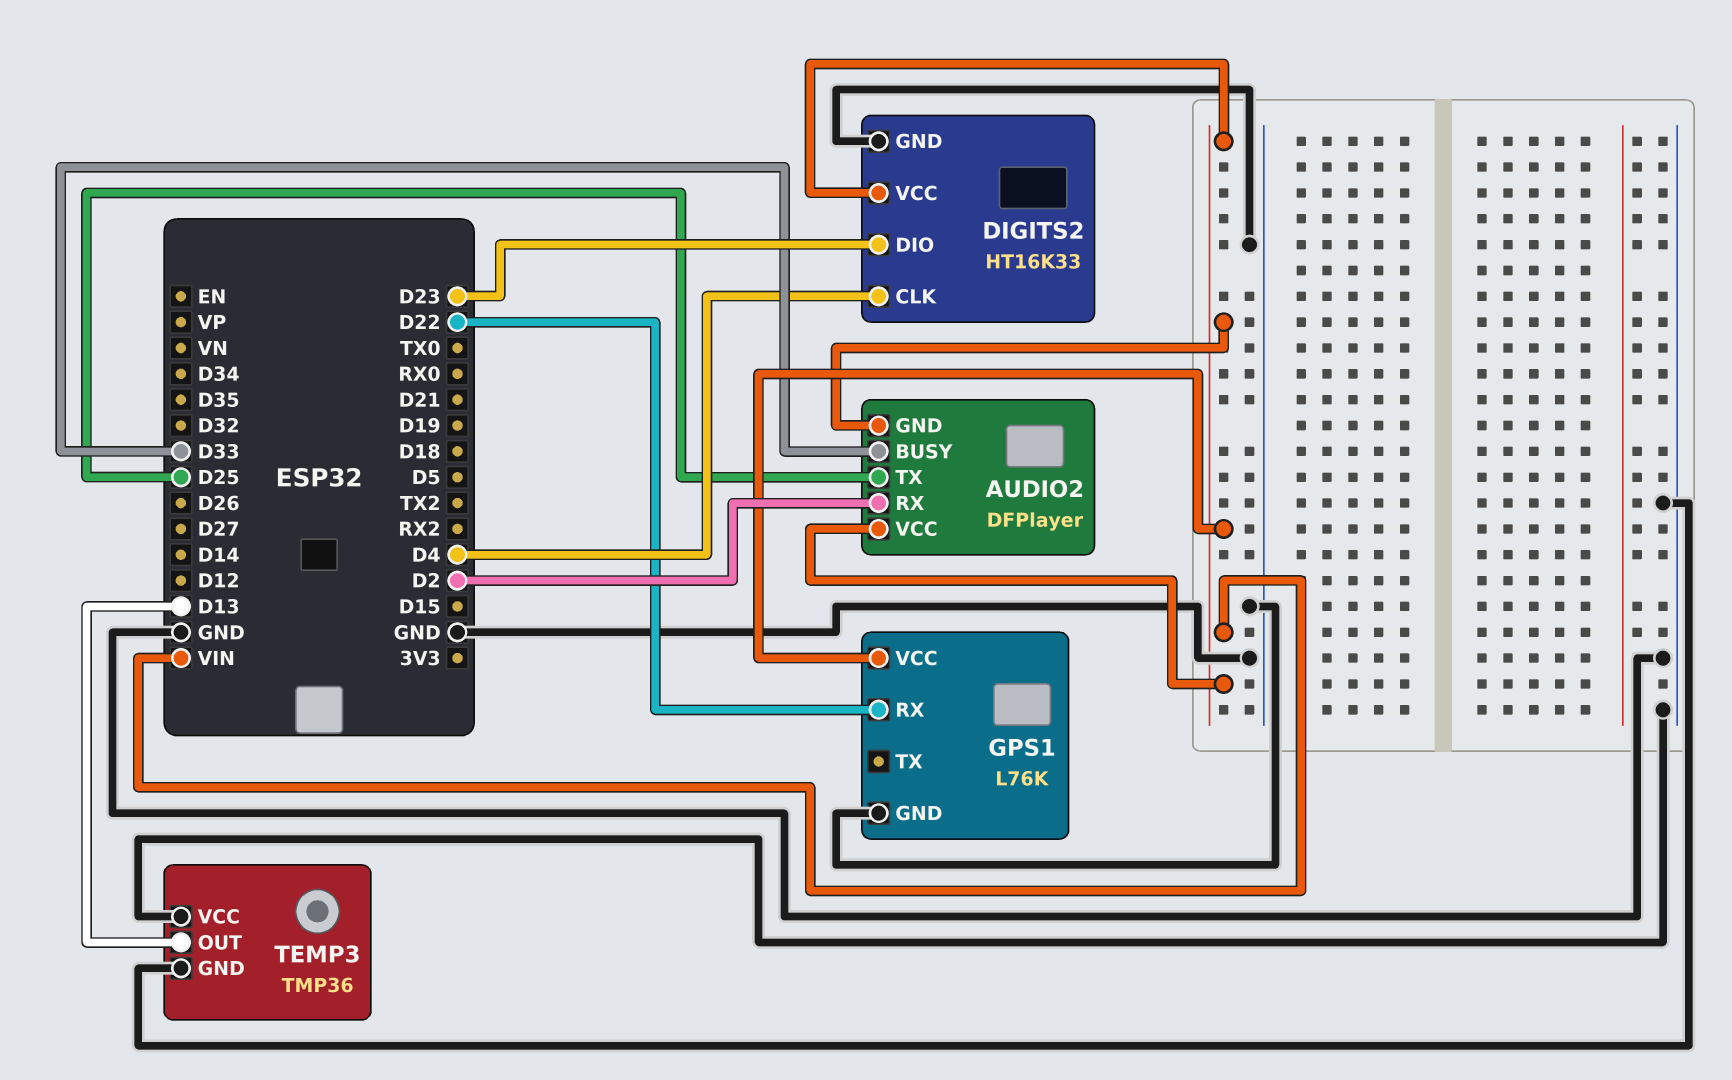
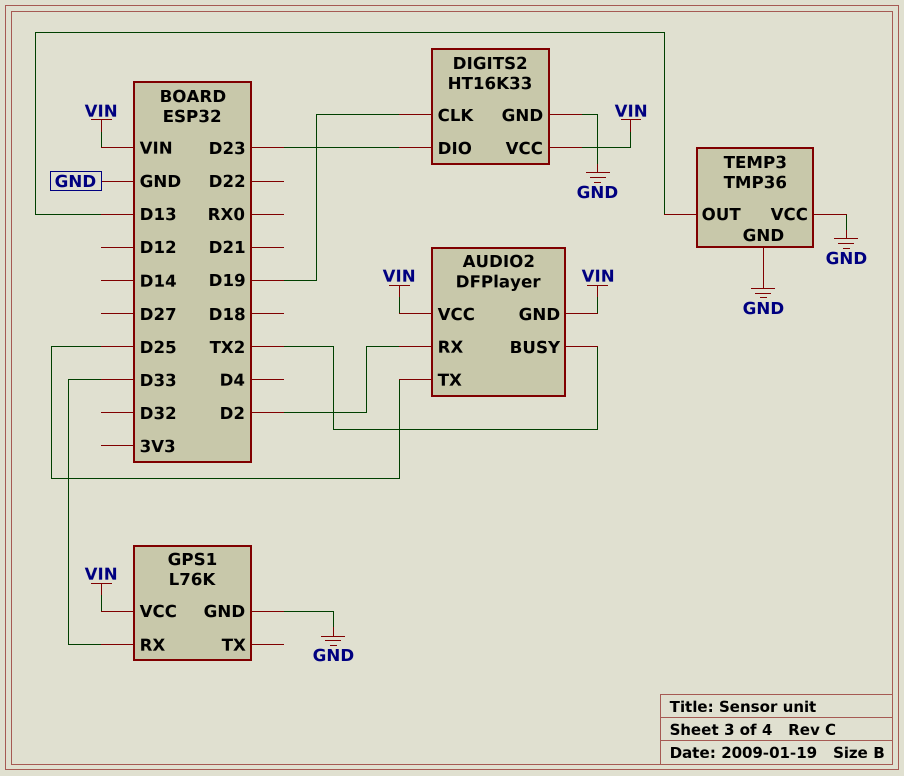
AUDIO2 pin BUSY: D33 -> TX2
DIGITS2 pin CLK: D4 -> D19
GPS1 pin RX: D22 -> D33

